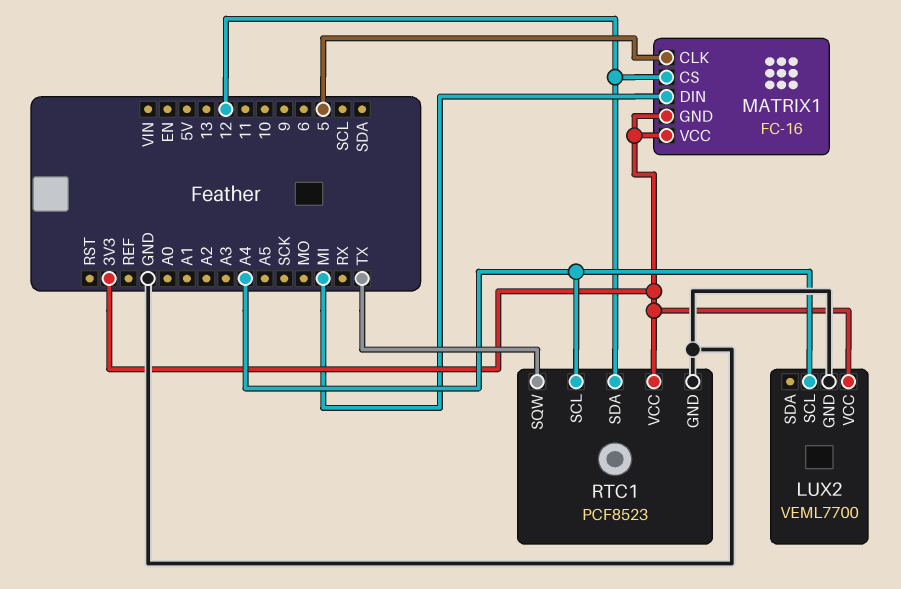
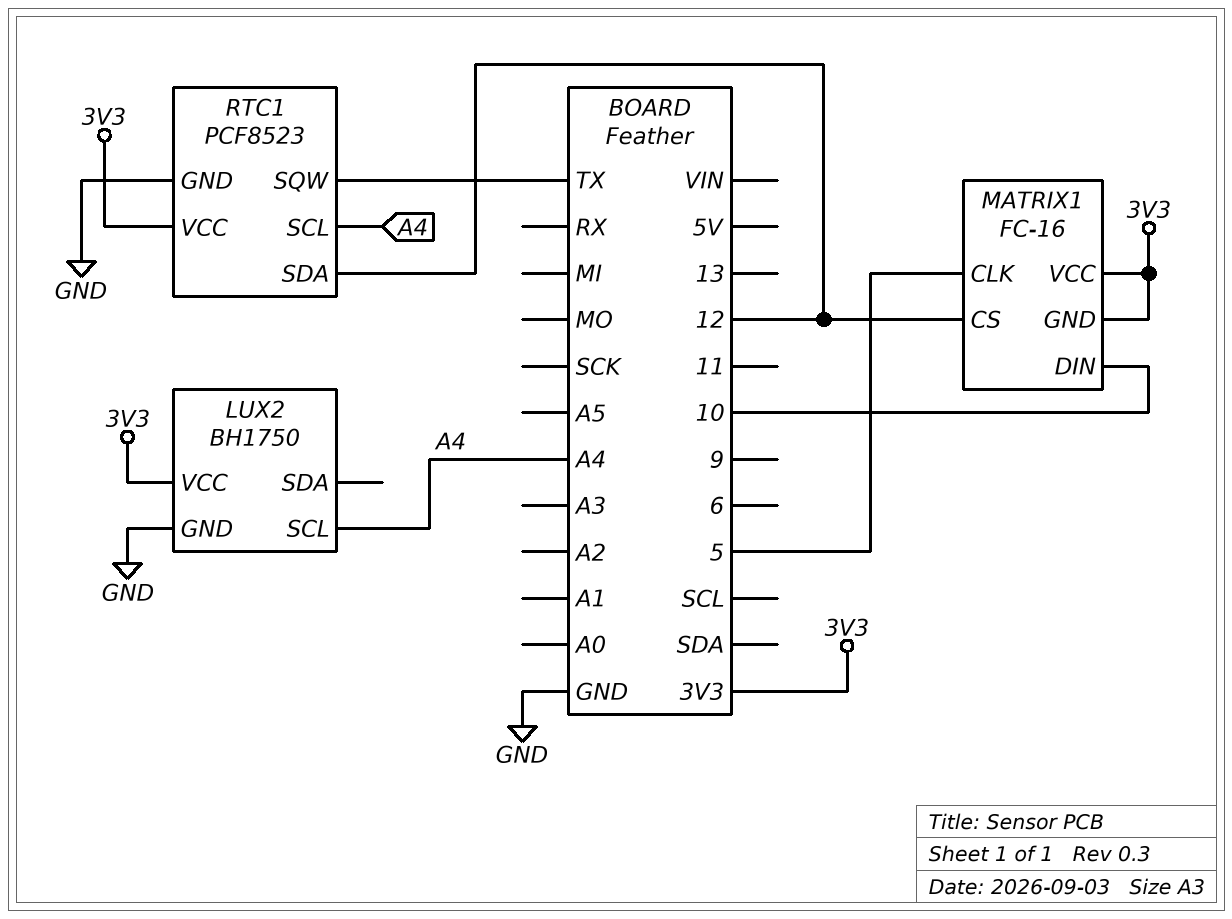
LUX2: VEML7700 -> BH1750
MATRIX1 pin DIN: MI -> 10

